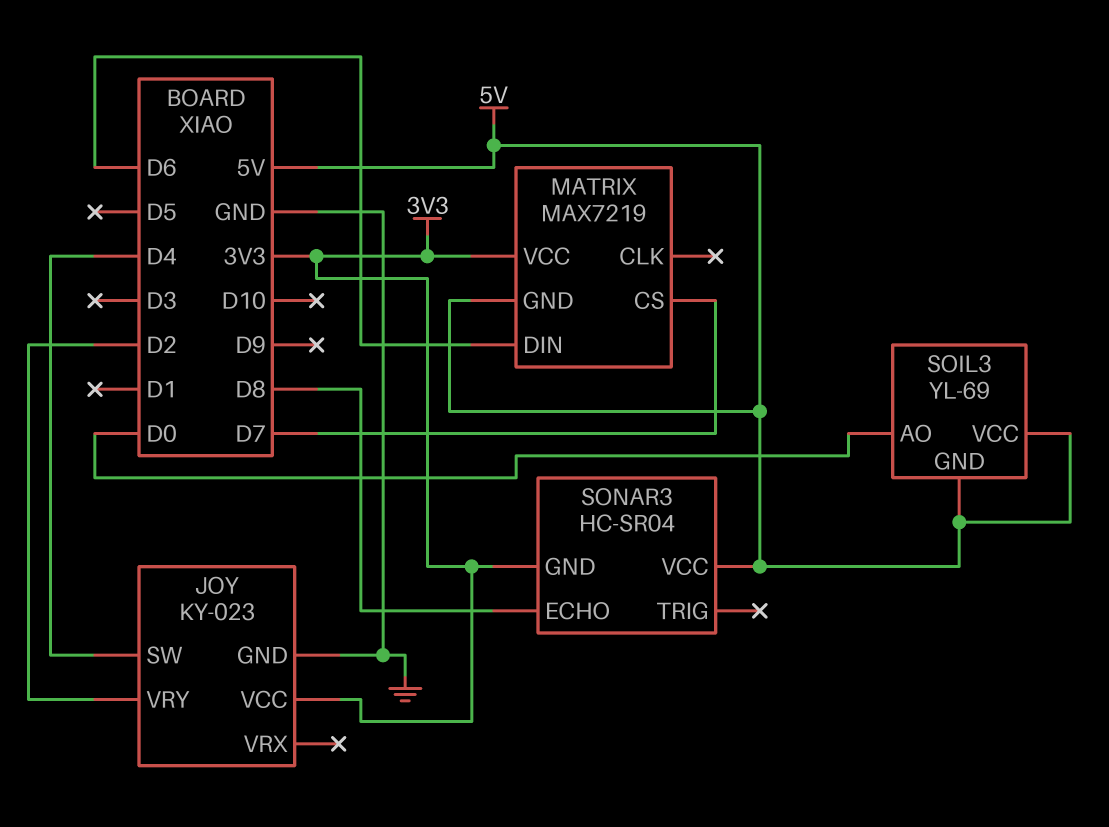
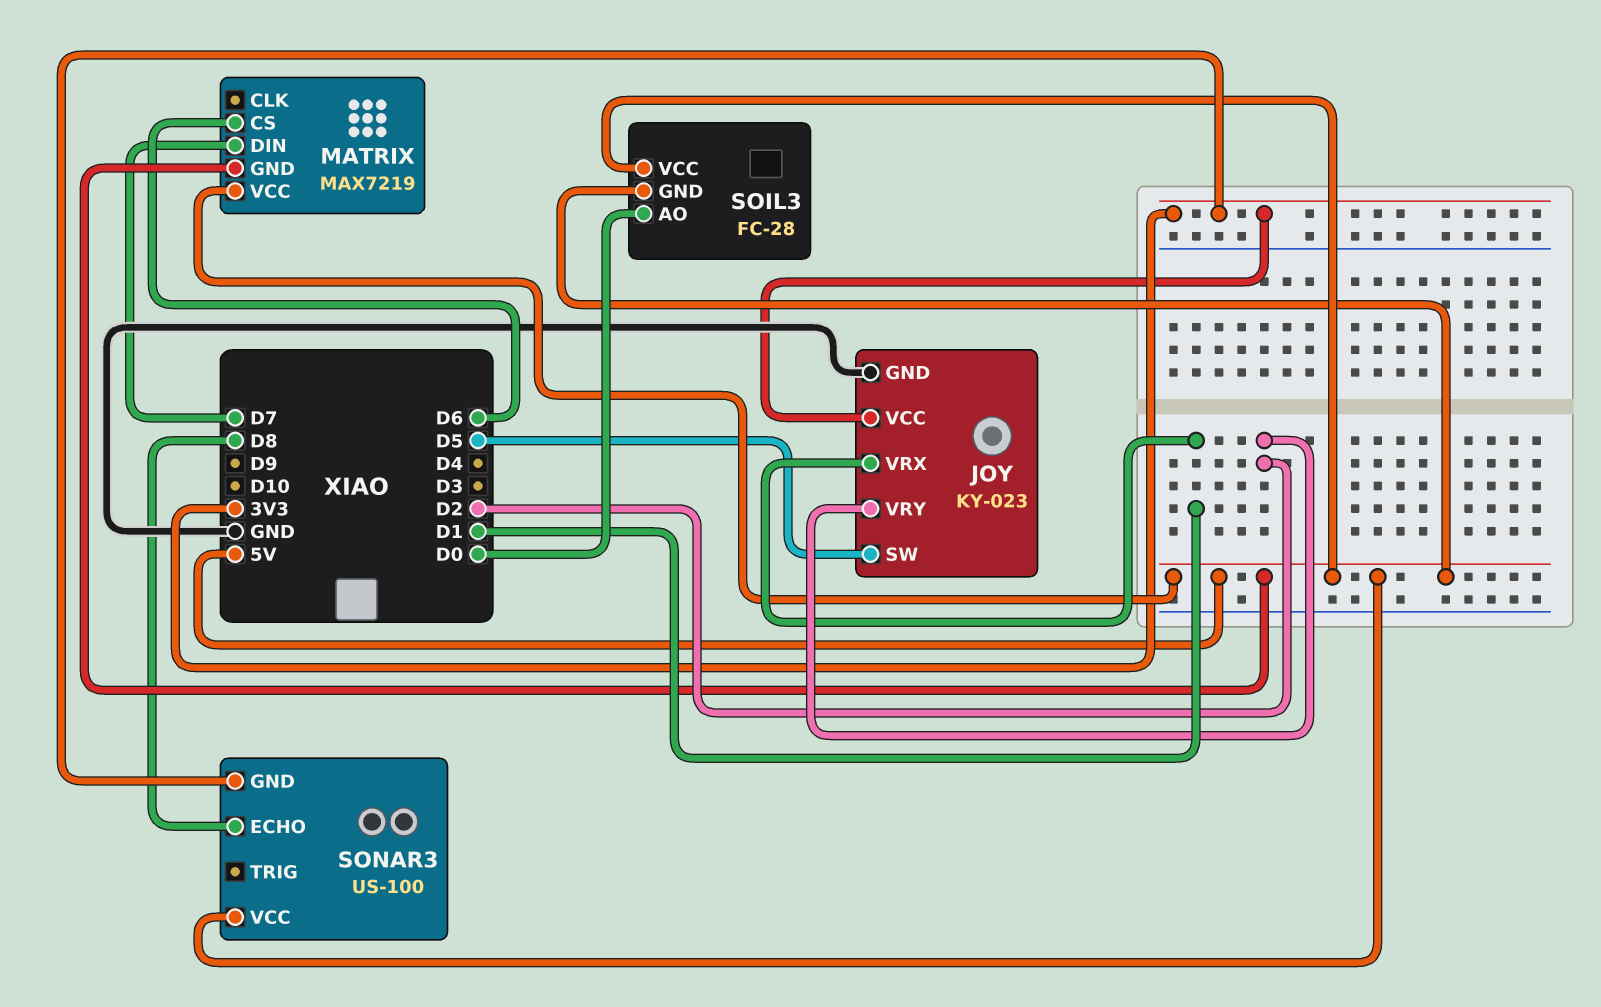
JOY pin SW: D4 -> D5
JOY pin VRX: none -> D1
MATRIX pin CS: D7 -> D6
MATRIX pin DIN: D6 -> D7
MATRIX pin VCC: 3V3 -> 5V
SOIL3: YL-69 -> FC-28
SONAR3: HC-SR04 -> US-100

